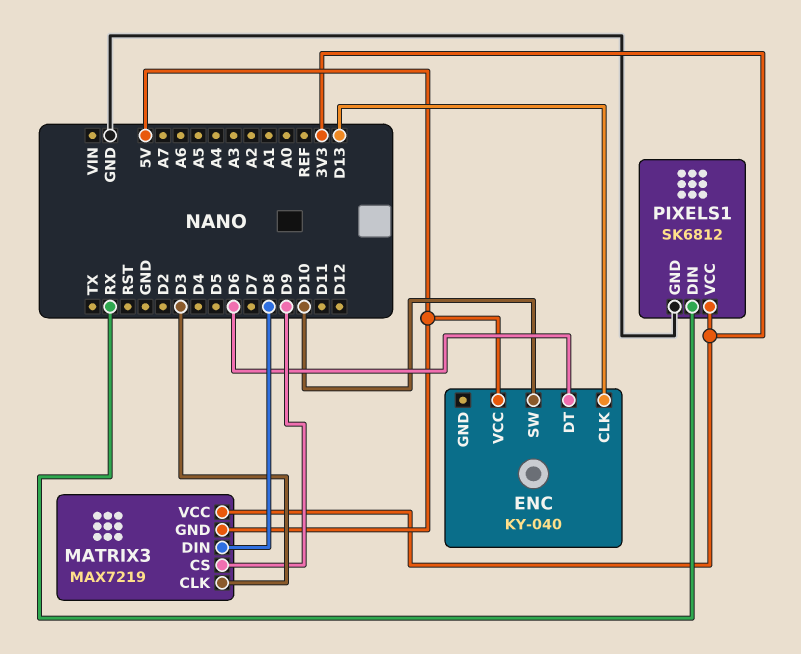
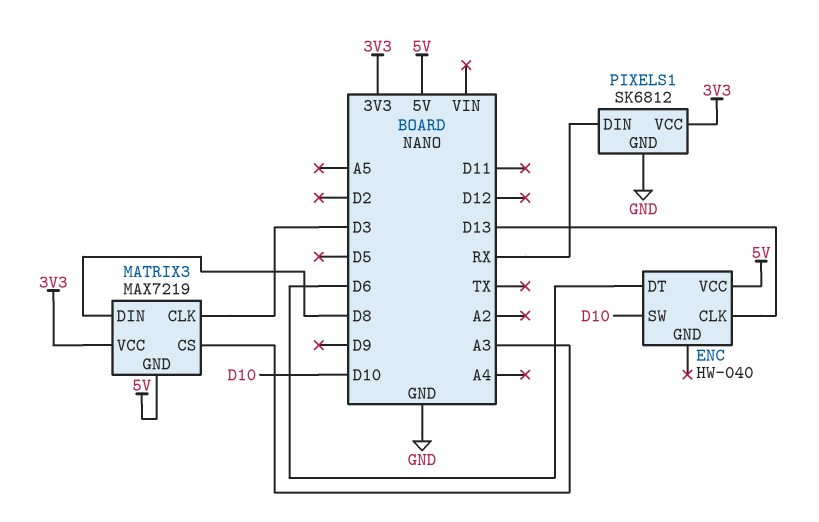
ENC: KY-040 -> HW-040
MATRIX3 pin CS: D9 -> A3

